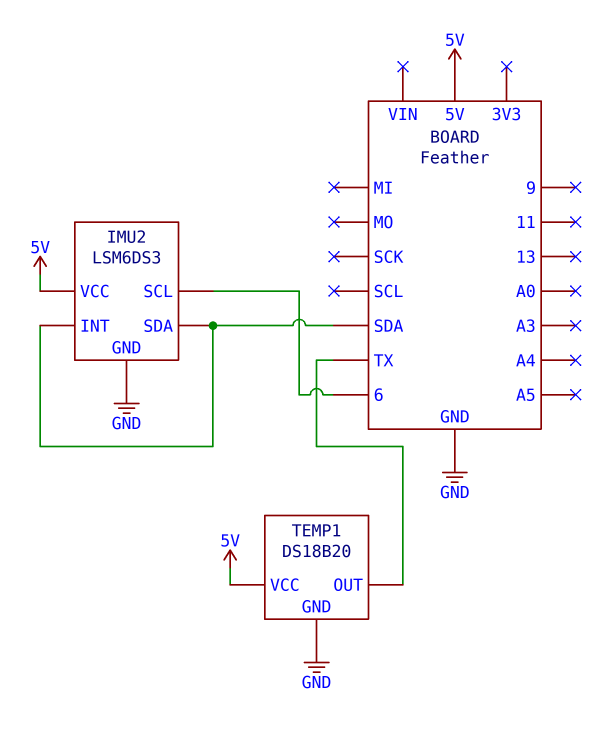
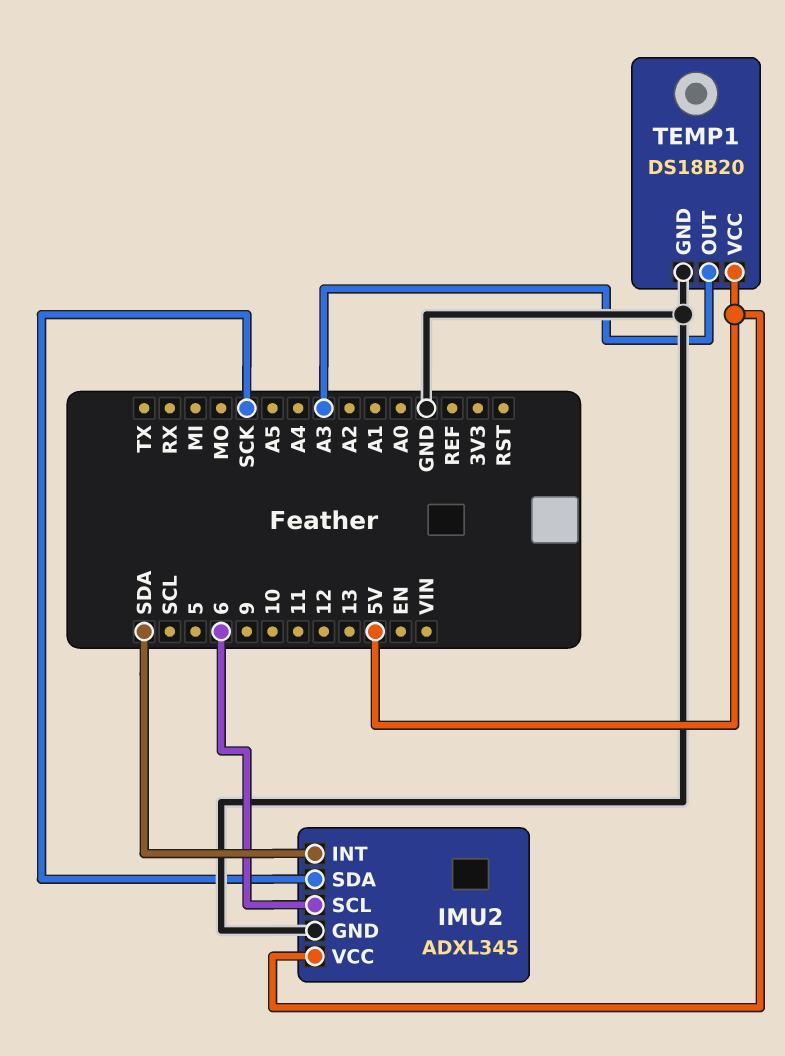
IMU2: LSM6DS3 -> ADXL345
IMU2 pin SDA: SDA -> SCK
TEMP1 pin OUT: TX -> A3

